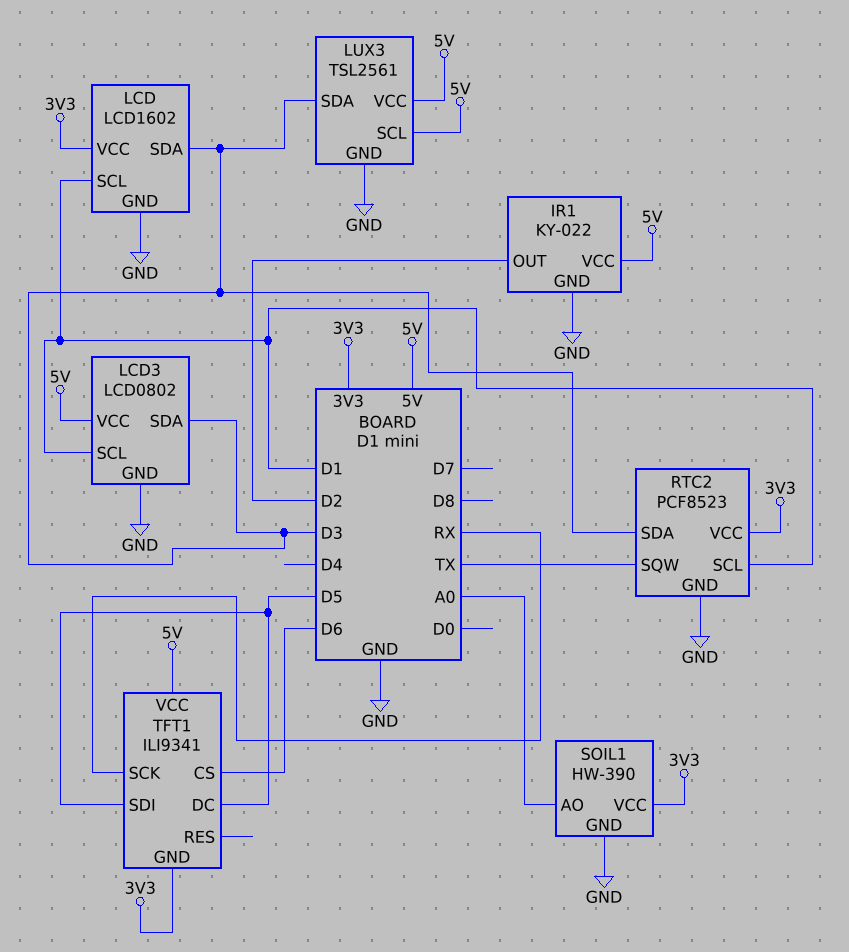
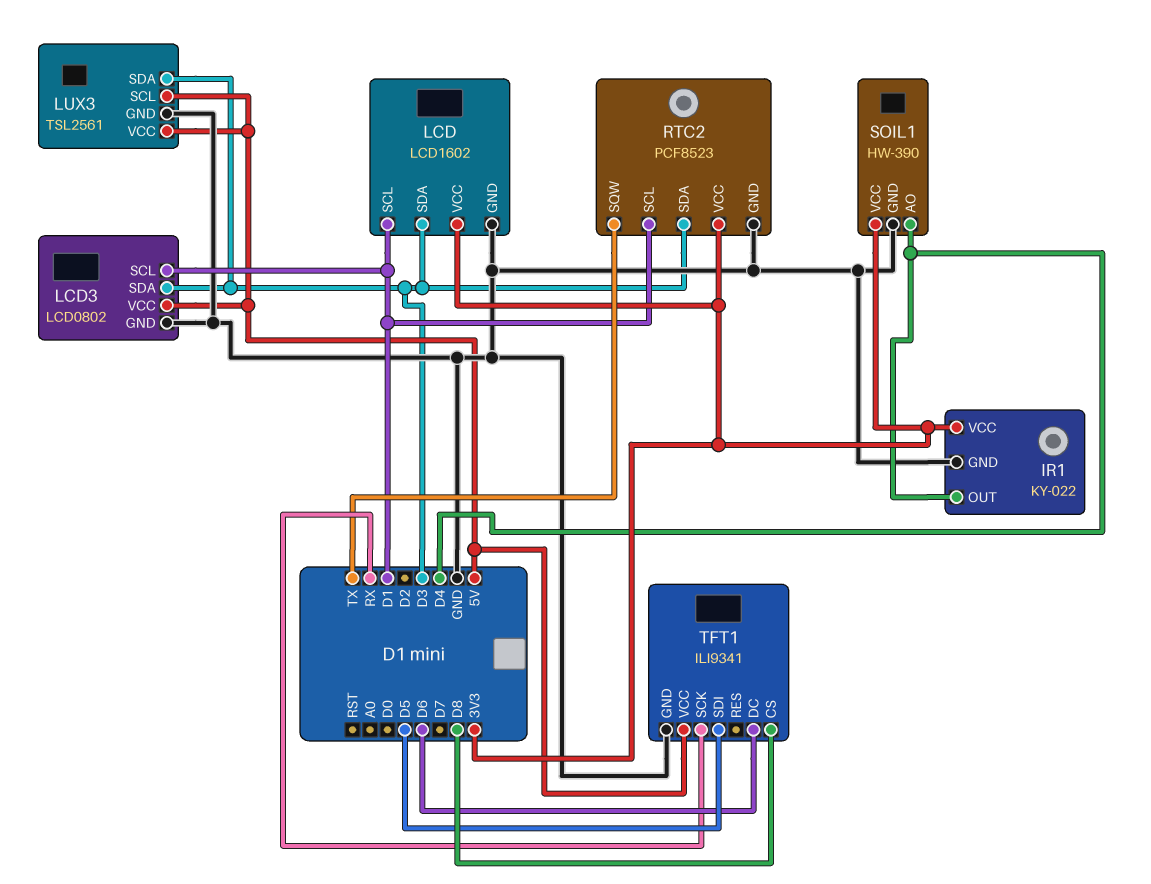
IR1 pin OUT: D2 -> D4
IR1 pin VCC: 5V -> 3V3
SOIL1 pin AO: A0 -> D4
TFT1 pin CS: D6 -> D8
TFT1 pin DC: D5 -> D6
TFT1 pin GND: 3V3 -> GND

